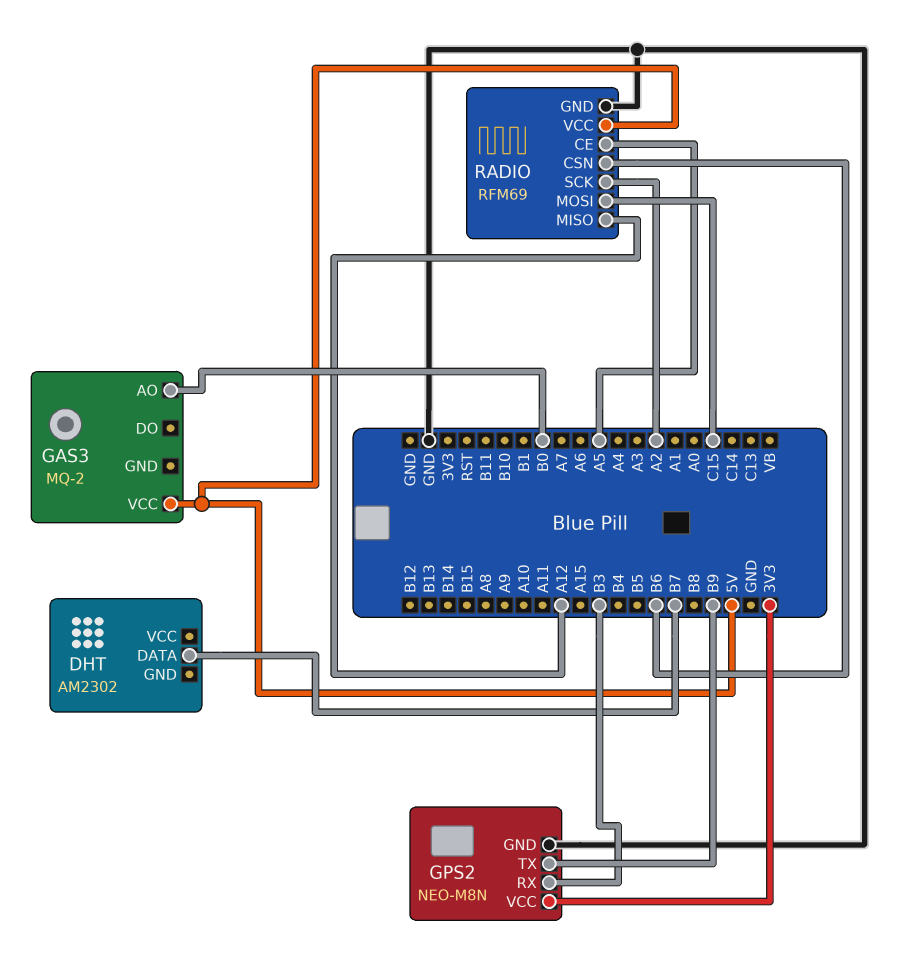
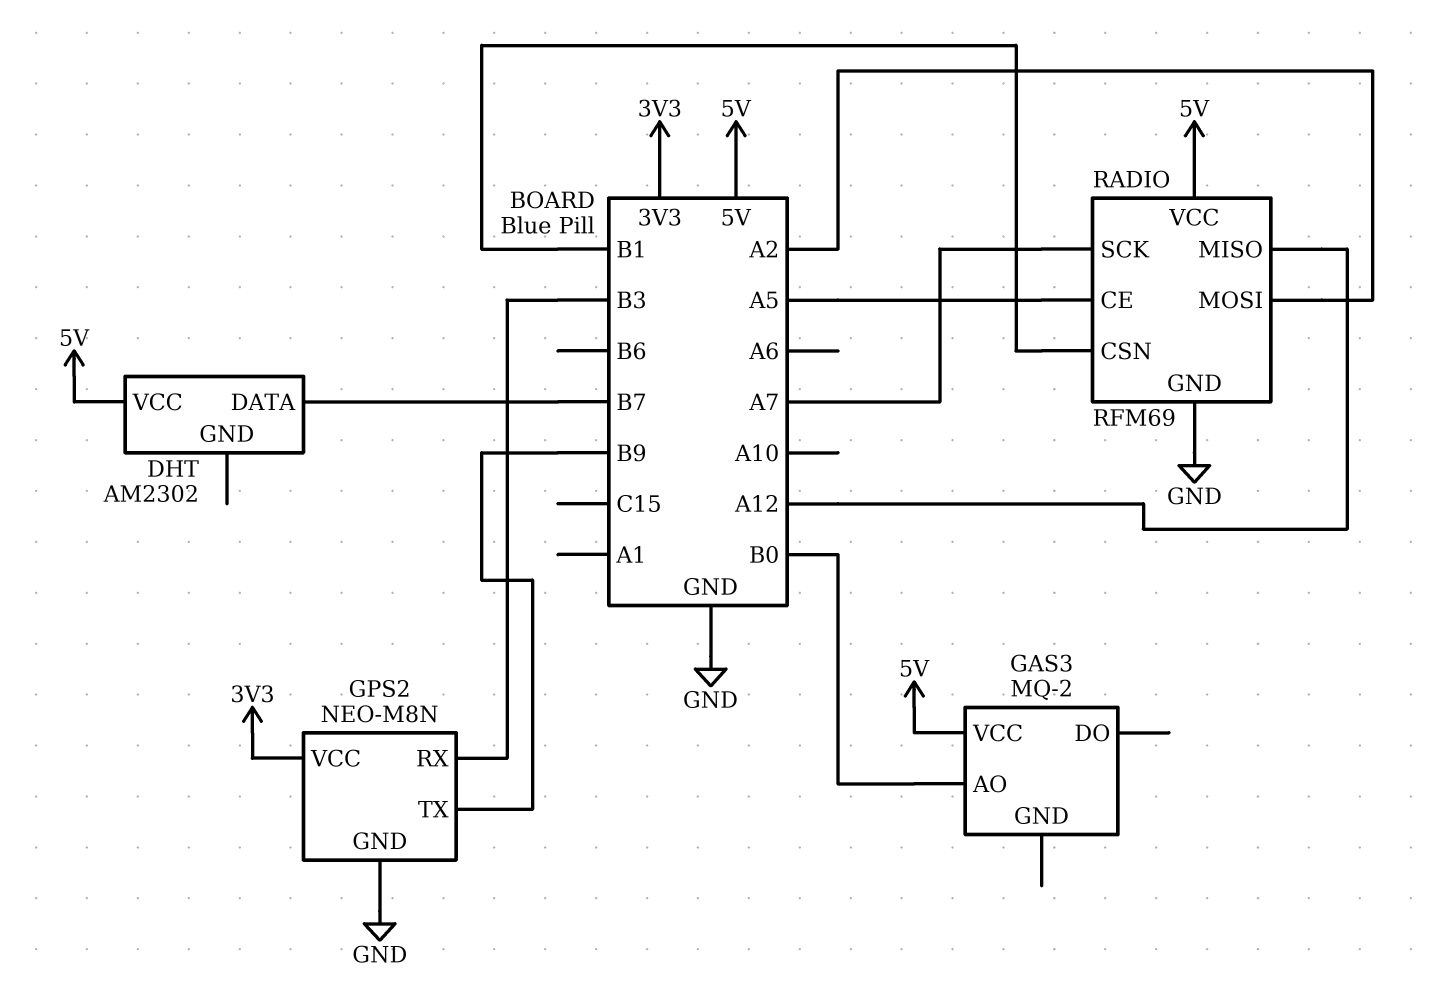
DHT pin VCC: none -> 5V
RADIO pin CSN: B6 -> B1
RADIO pin MOSI: C15 -> A2
RADIO pin SCK: A2 -> A7

